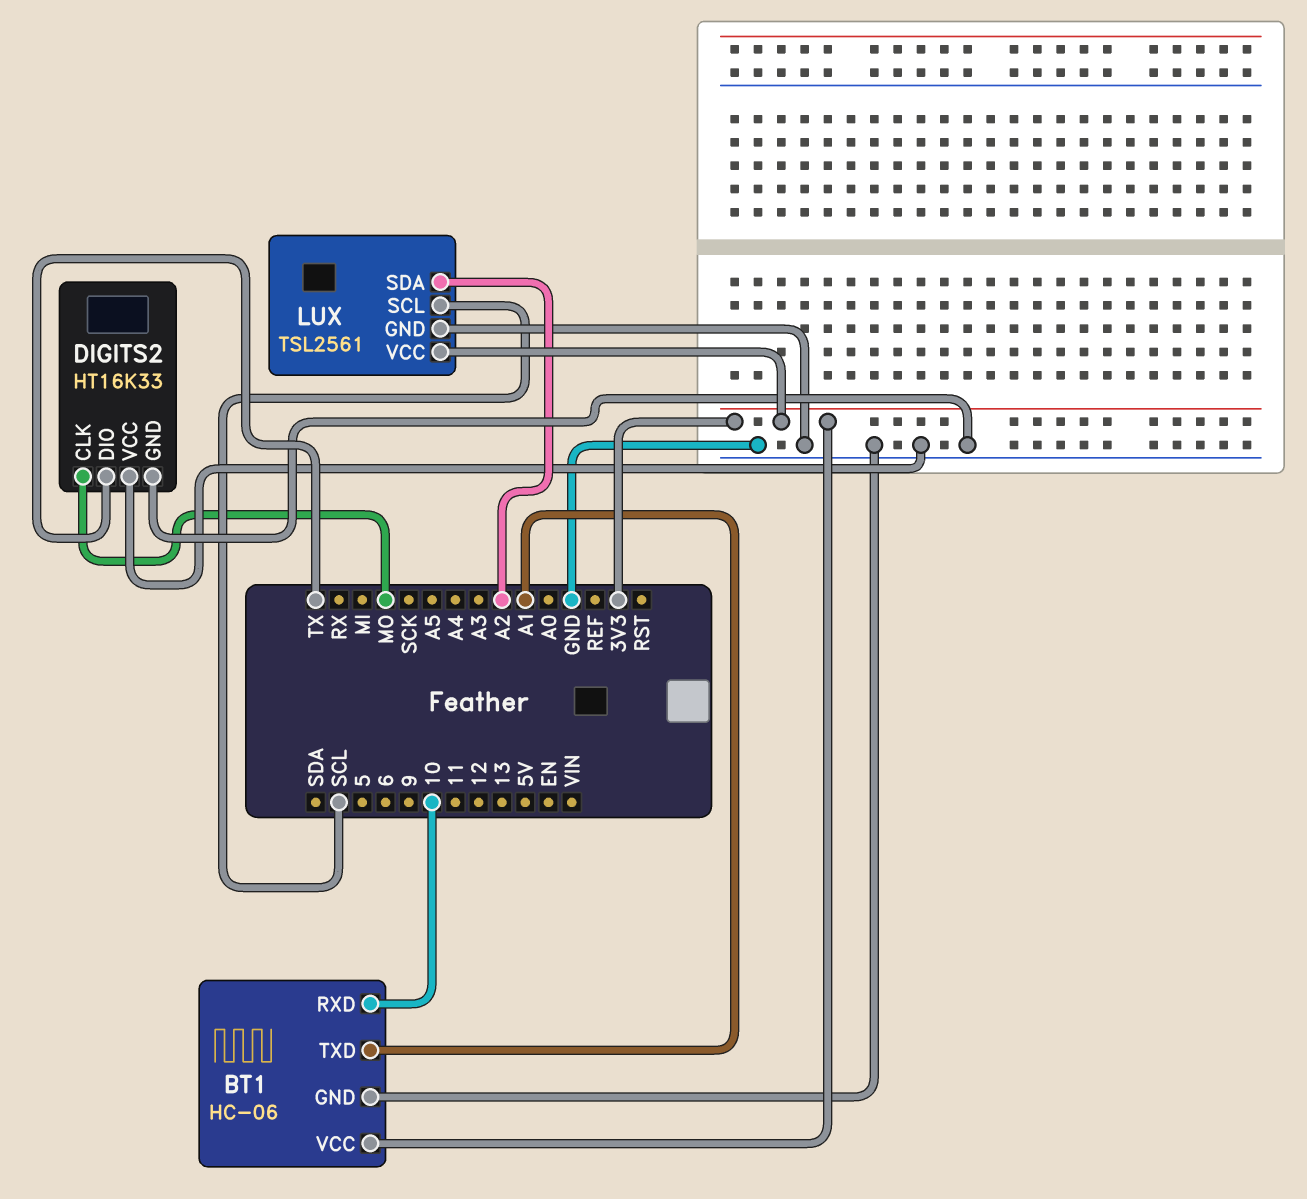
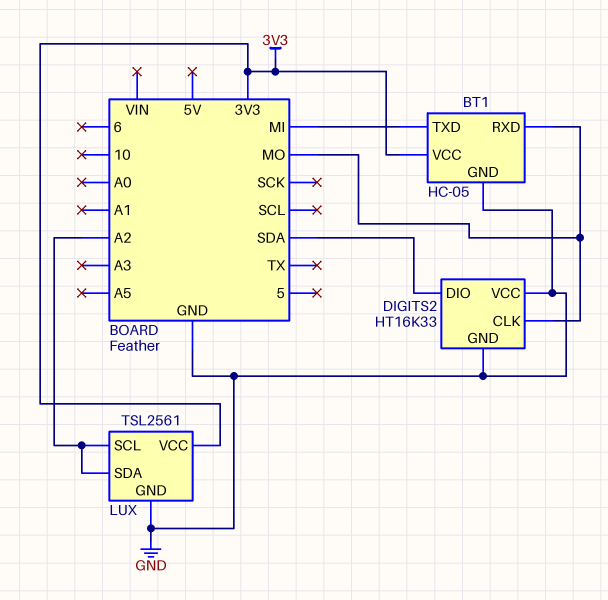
BT1: HC-06 -> HC-05
BT1 pin RXD: 10 -> MO
BT1 pin TXD: A1 -> MI
DIGITS2 pin DIO: TX -> SDA
LUX pin SCL: SCL -> A2

